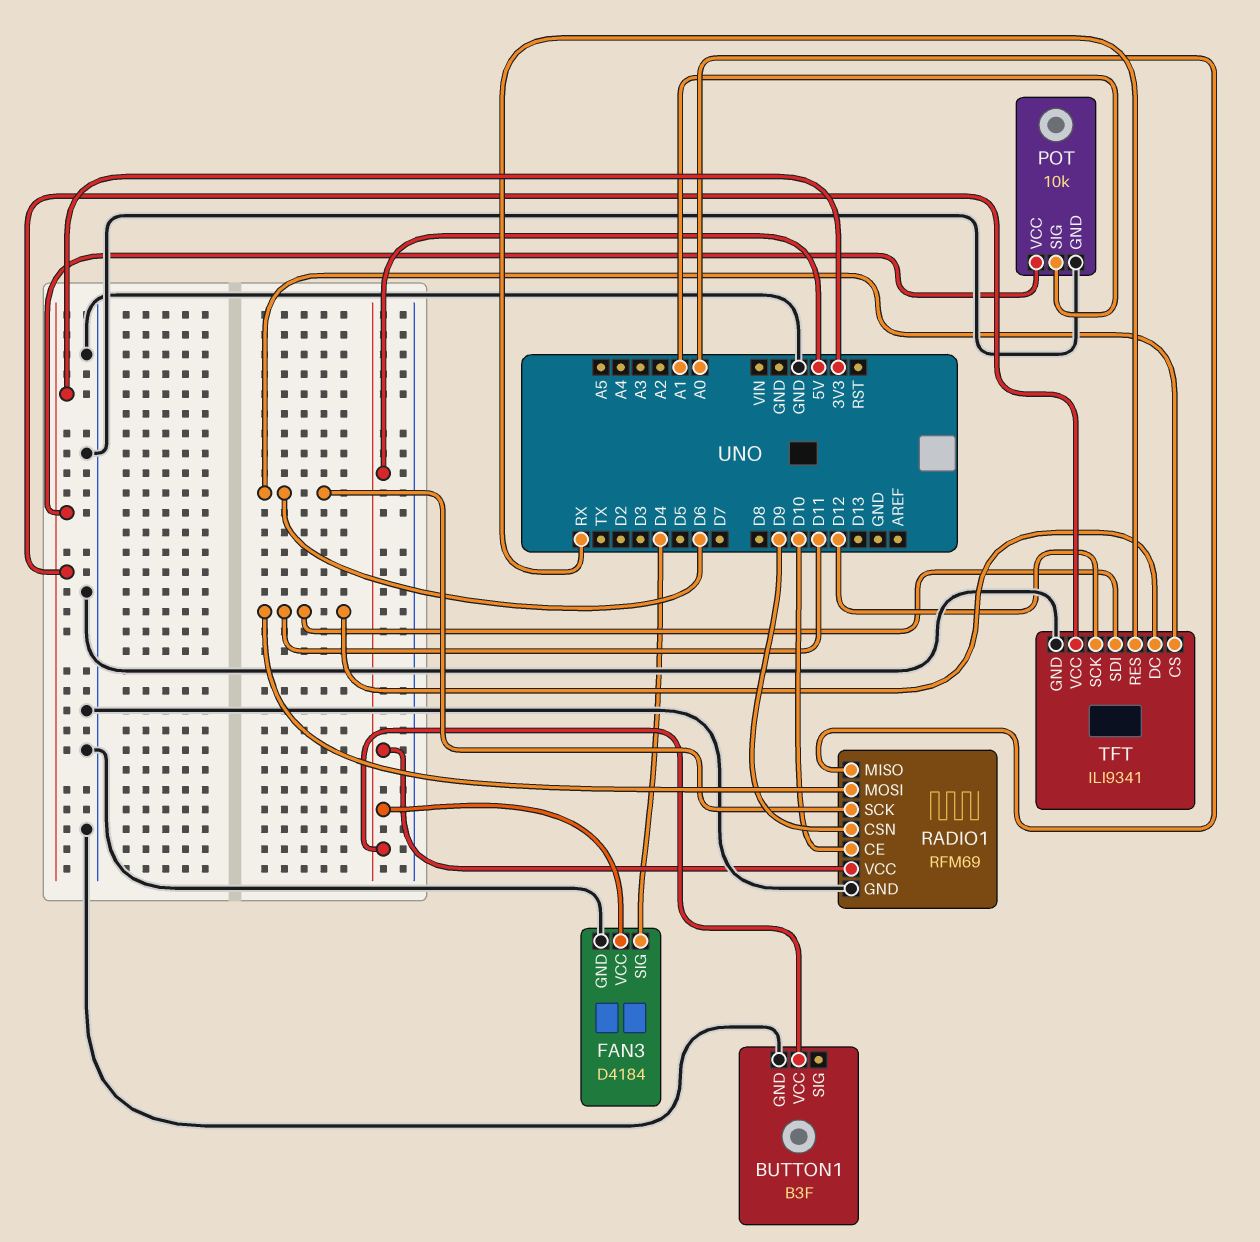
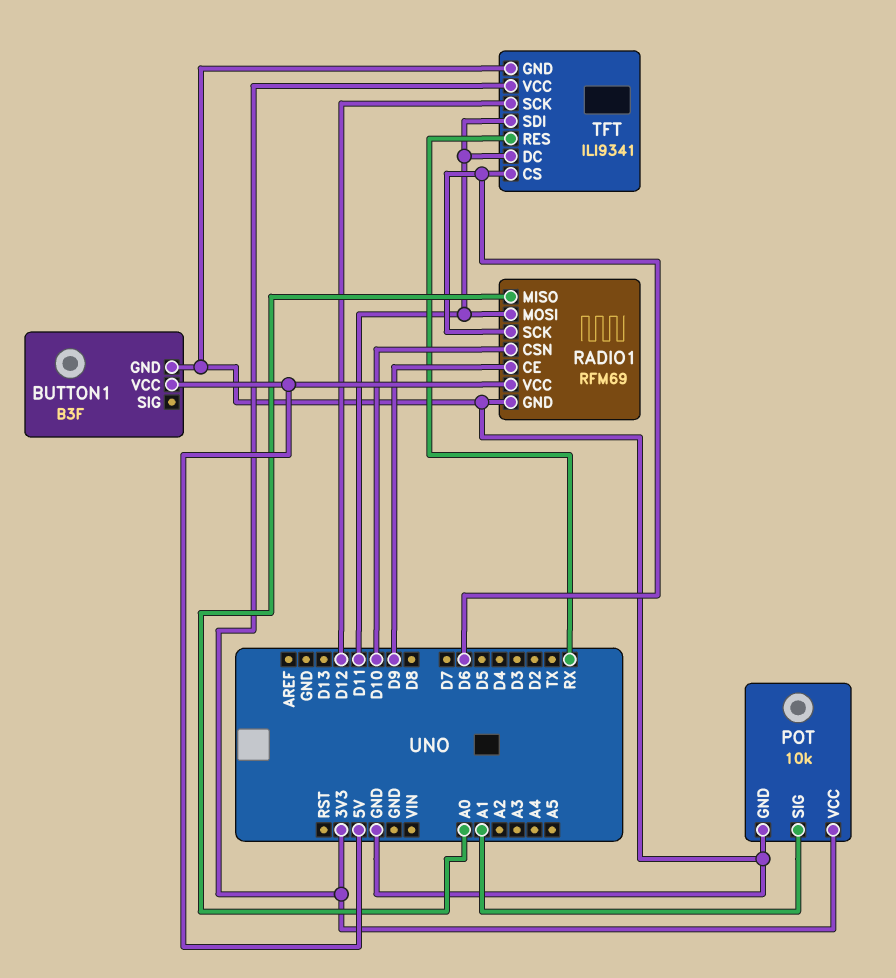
FAN3: D4184 -> none
FAN3 pin GND: GND -> none
FAN3 pin SIG: D4 -> none
FAN3 pin VCC: 5V -> none
RADIO1 pin CE: D10 -> D9
RADIO1 pin CSN: D9 -> D10

